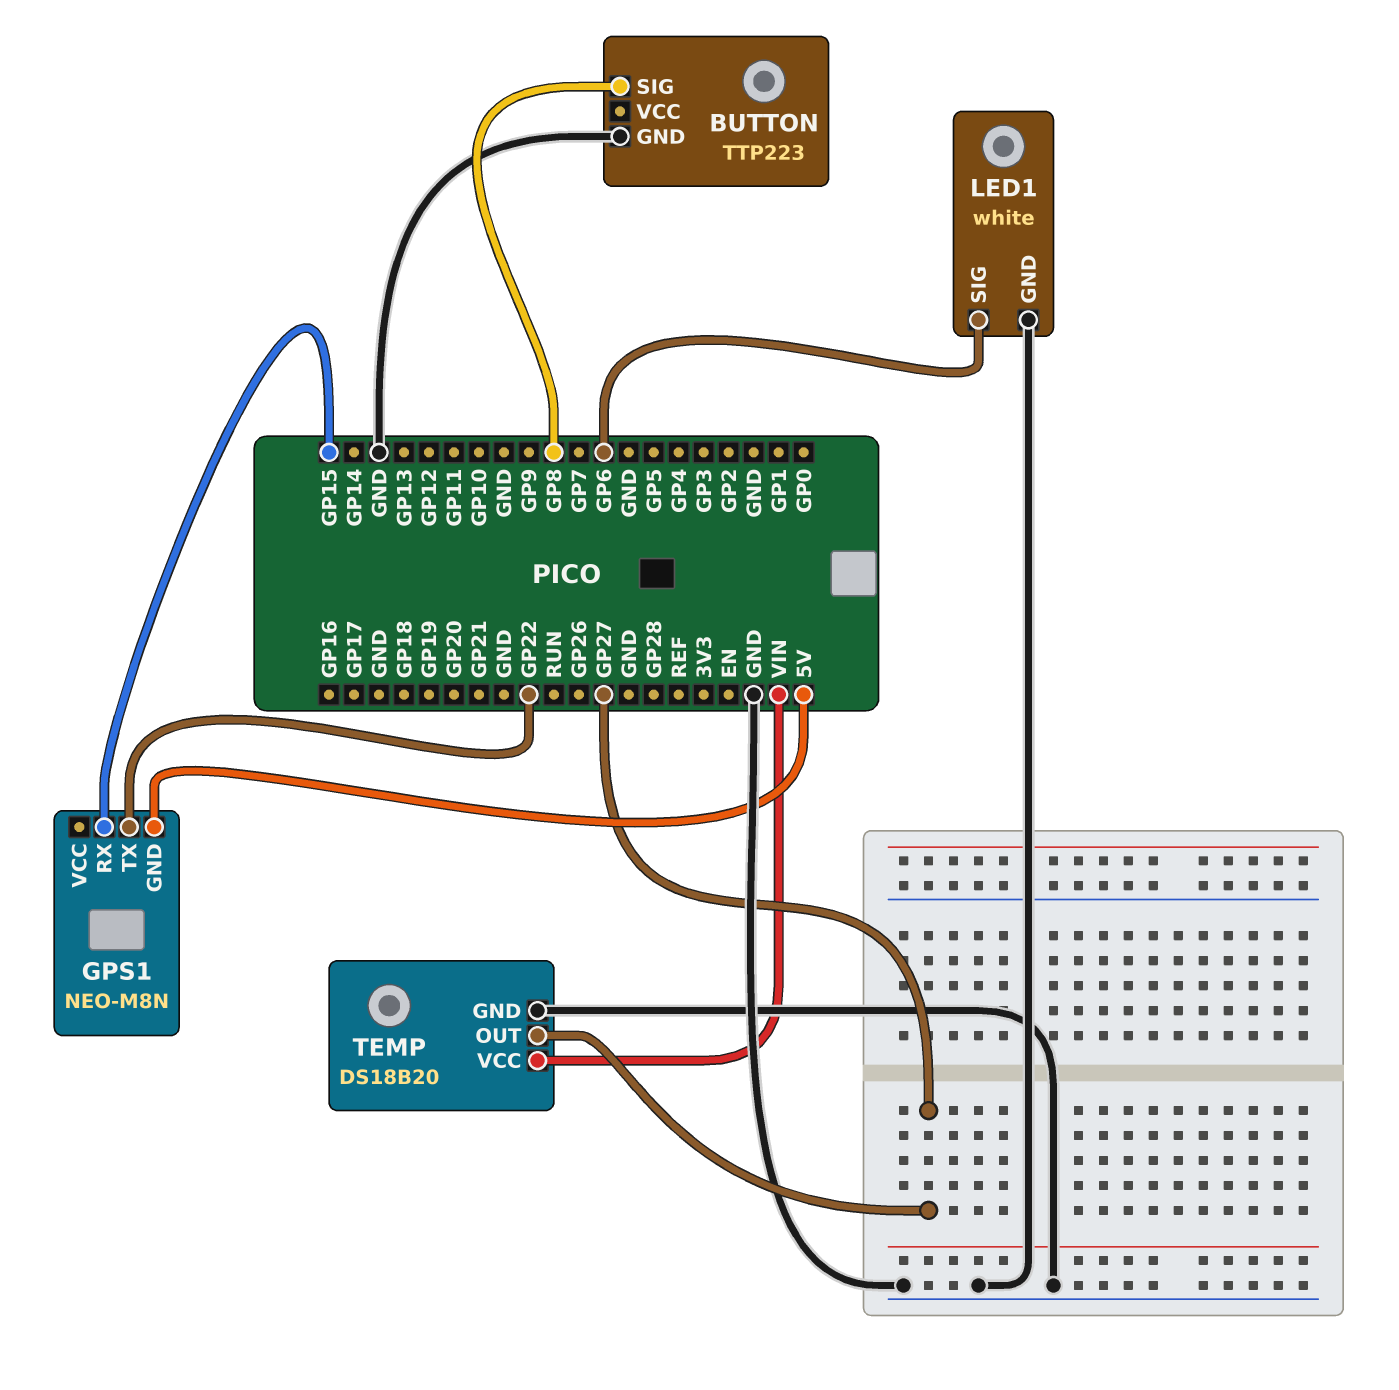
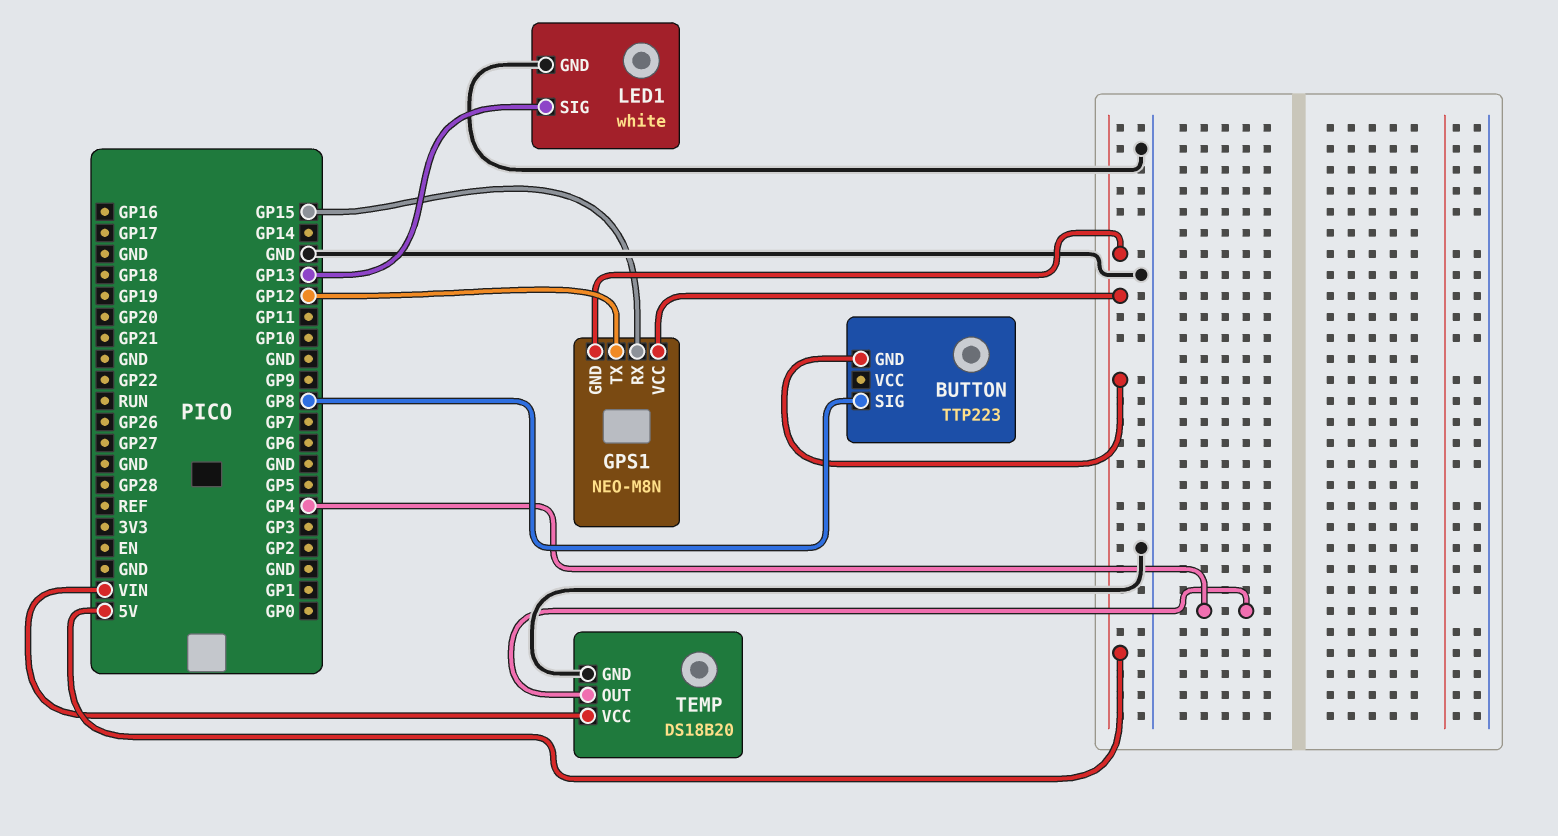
BUTTON pin GND: GND -> 5V
GPS1 pin TX: GP22 -> GP12
GPS1 pin VCC: none -> 5V
LED1 pin SIG: GP6 -> GP13
TEMP pin OUT: GP27 -> GP4

